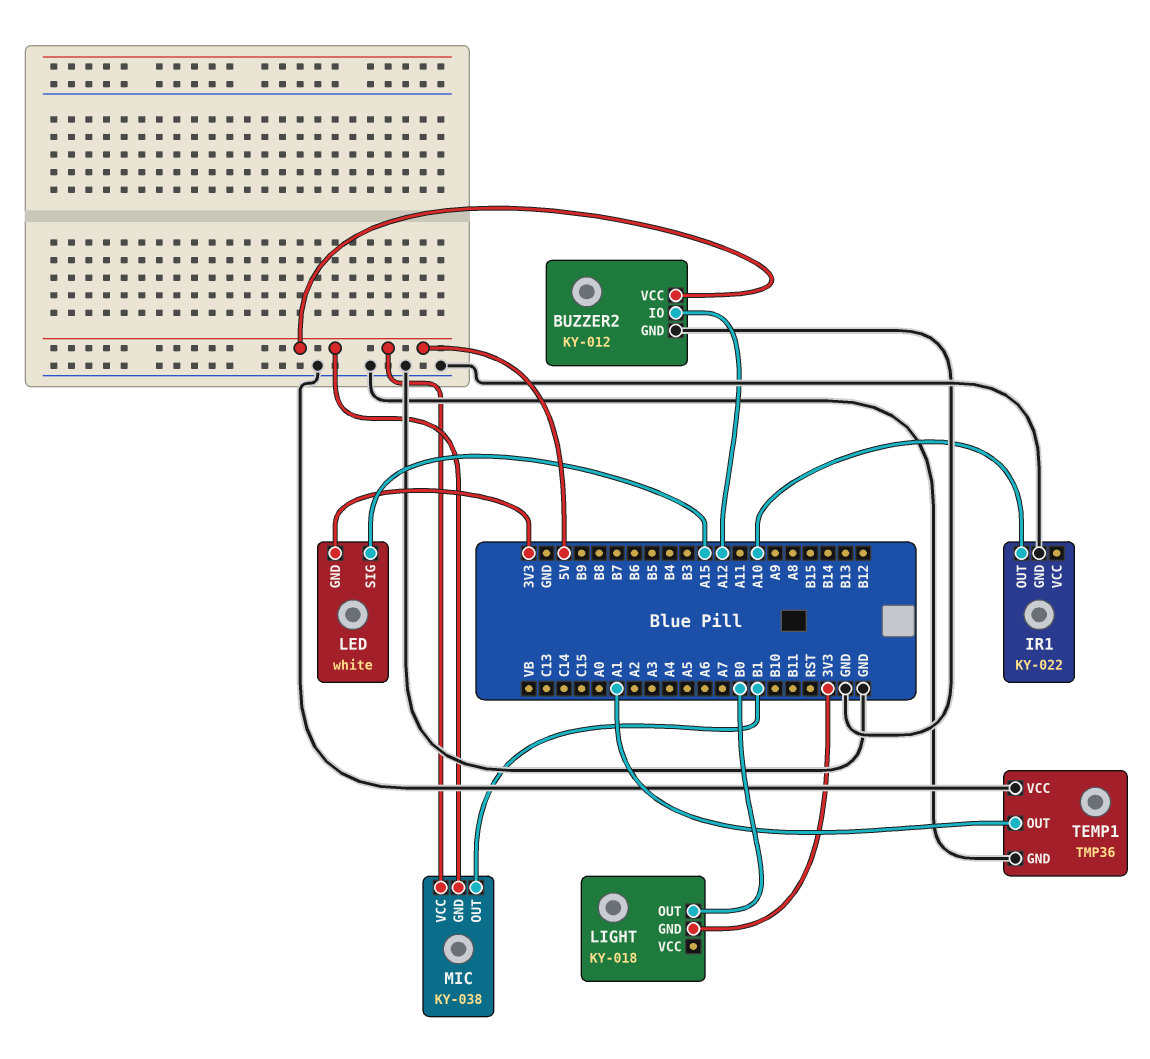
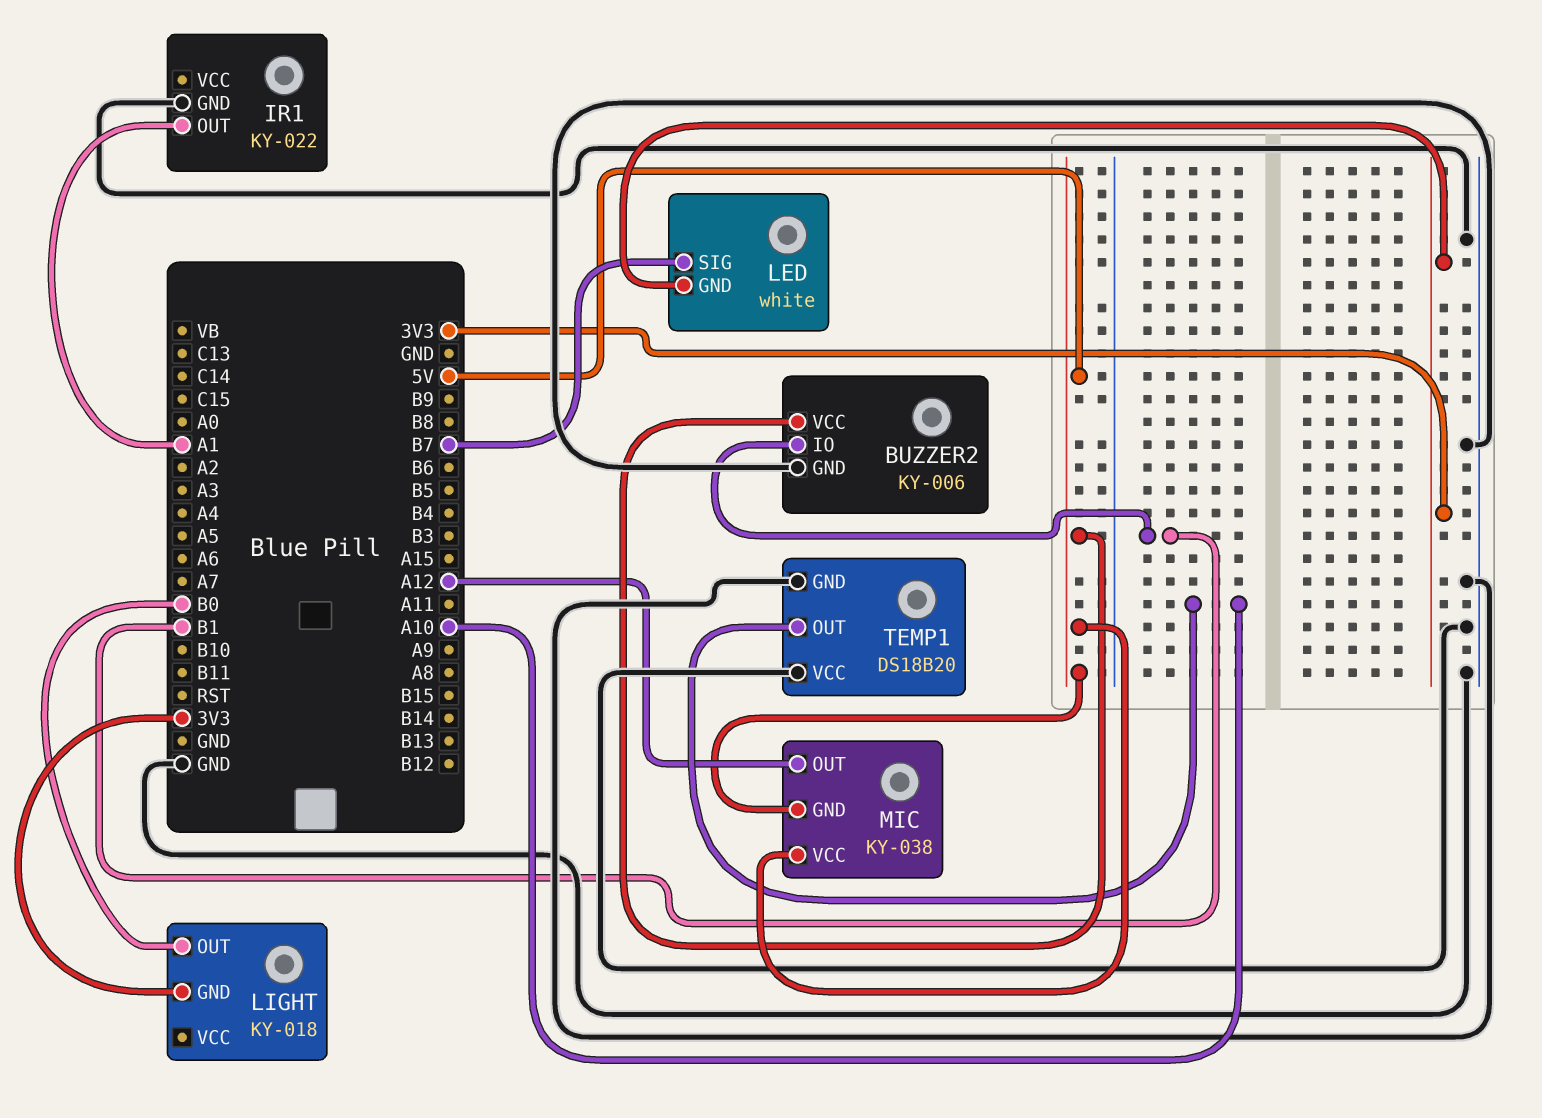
BUZZER2: KY-012 -> KY-006
BUZZER2 pin IO: A12 -> B1
IR1 pin OUT: A10 -> A1
LED pin SIG: A15 -> B7
MIC pin OUT: B1 -> A12
TEMP1: TMP36 -> DS18B20
TEMP1 pin OUT: A1 -> A10

